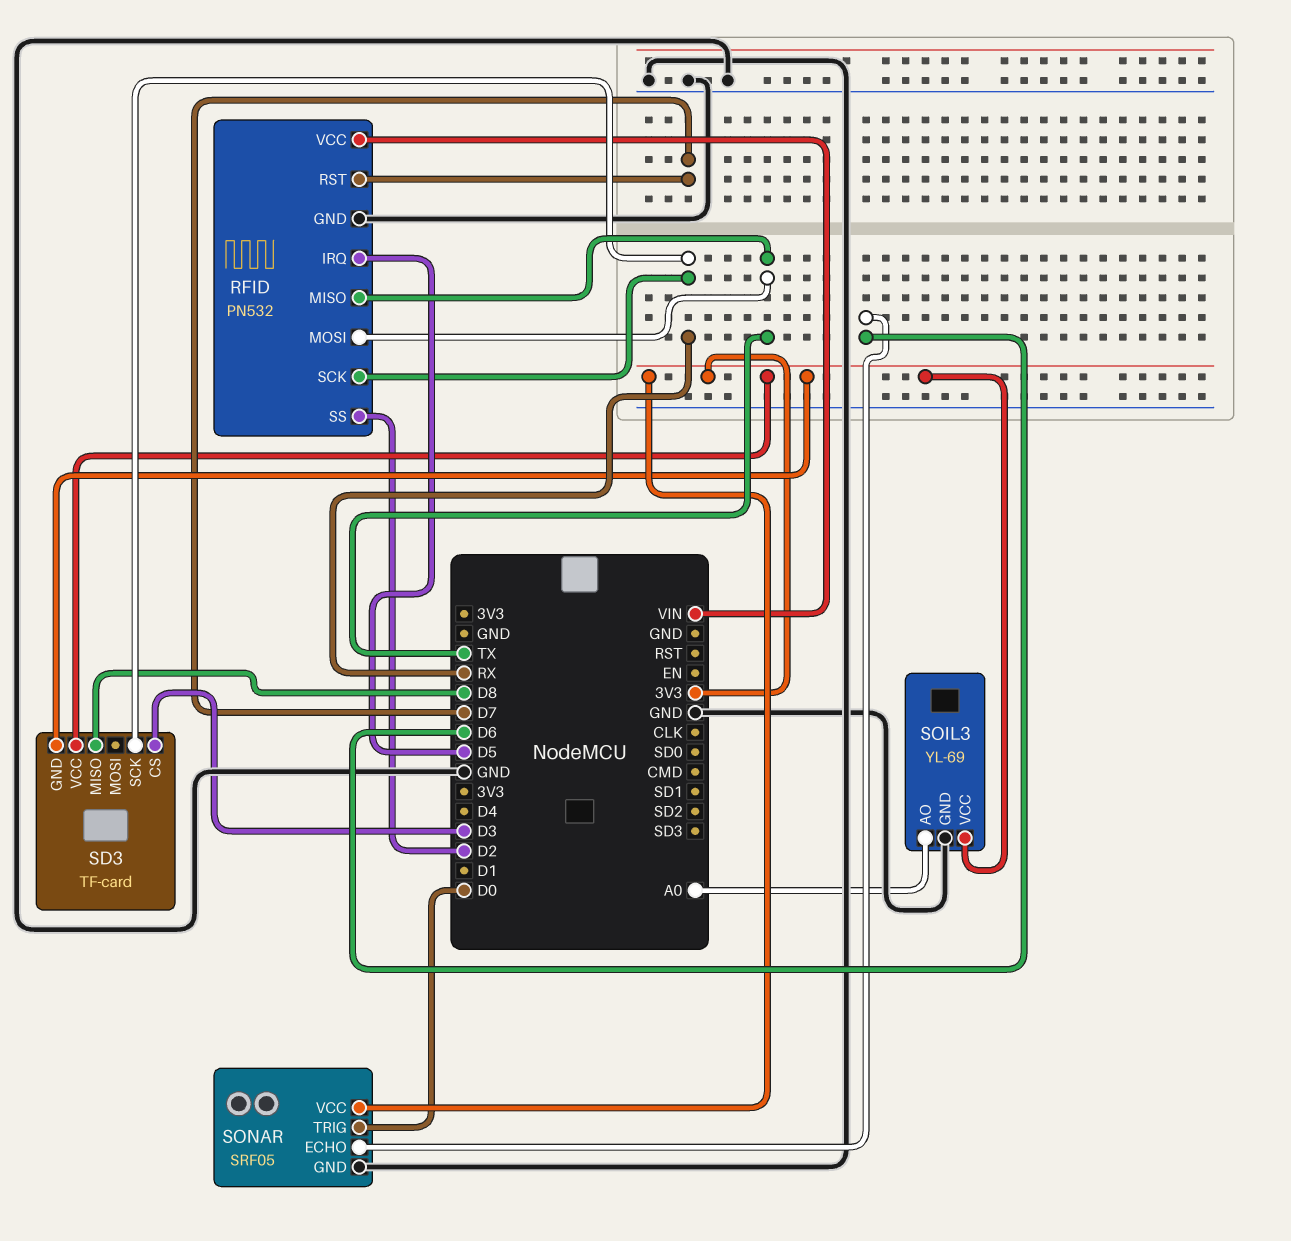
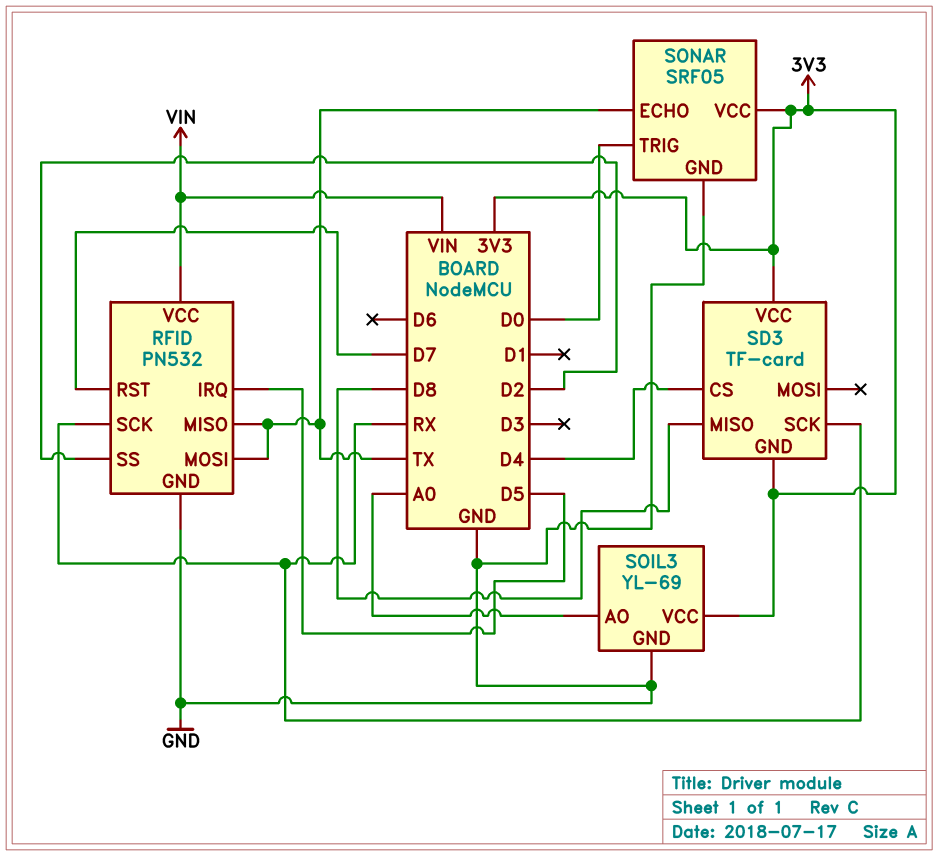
SD3 pin CS: D3 -> D4
SONAR pin ECHO: D6 -> TX

